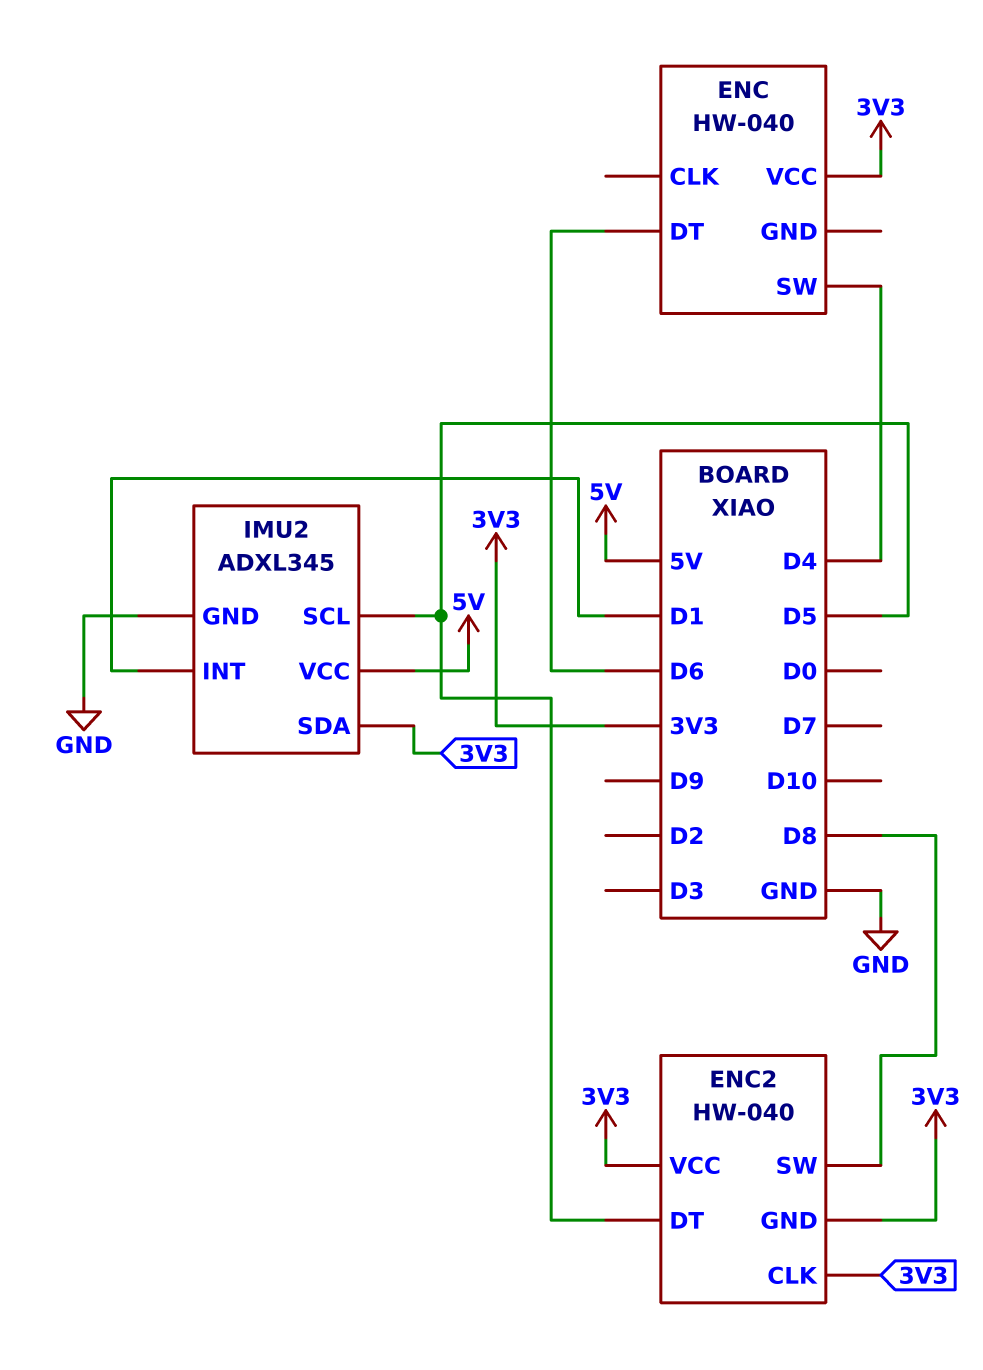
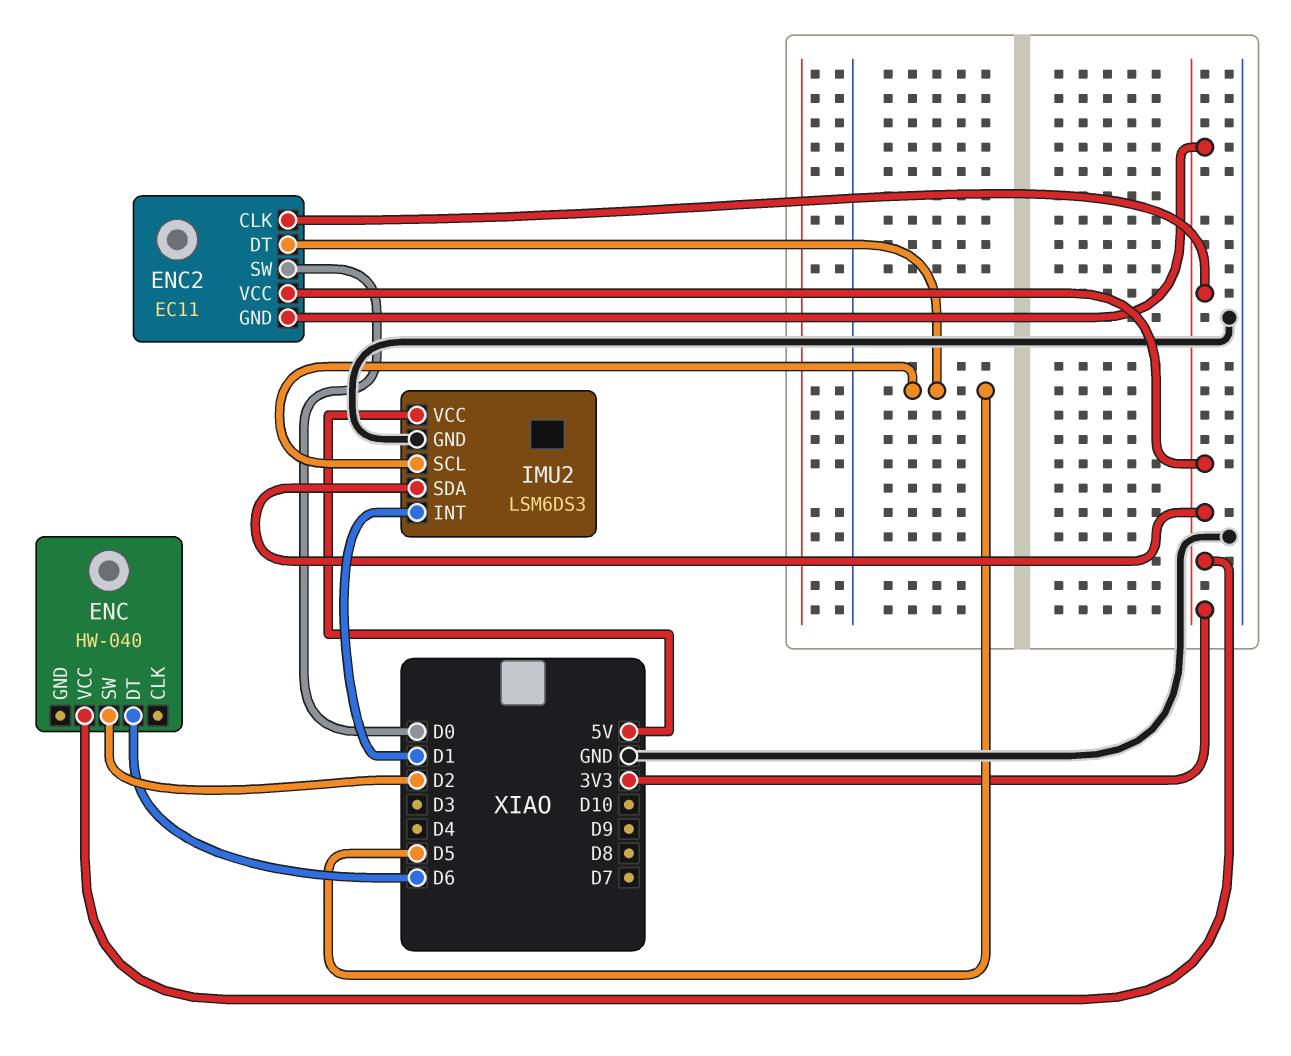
ENC pin SW: D4 -> D2
ENC2: HW-040 -> EC11
ENC2 pin SW: D8 -> D0
IMU2: ADXL345 -> LSM6DS3

